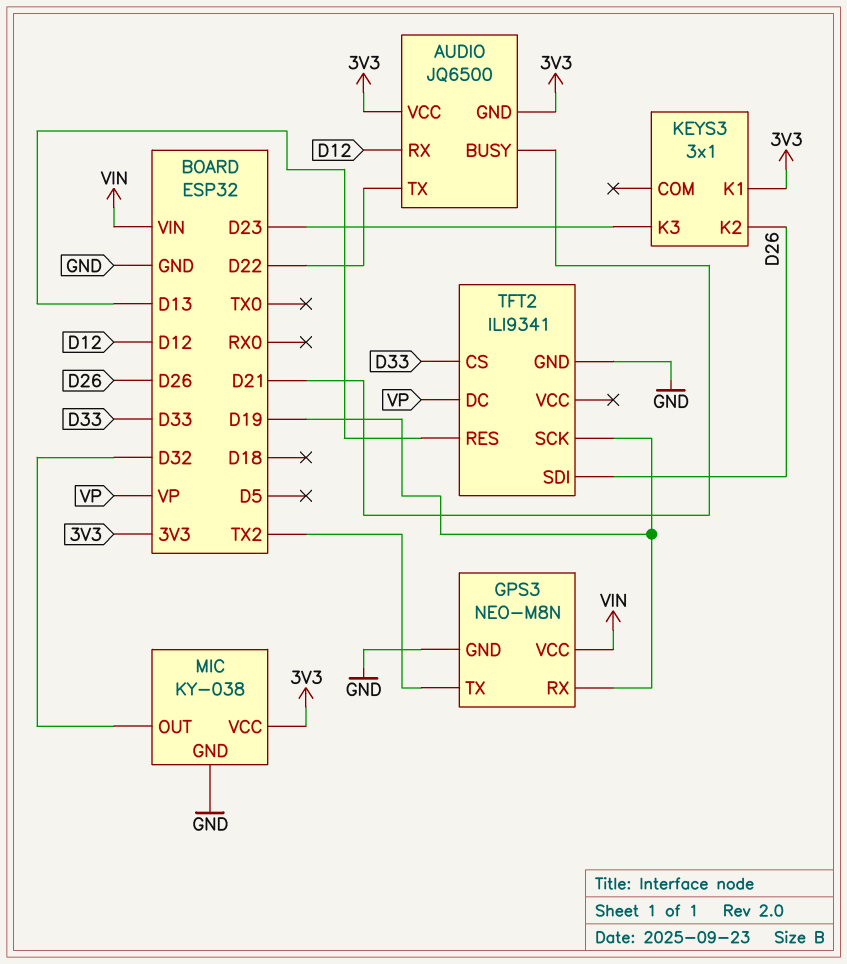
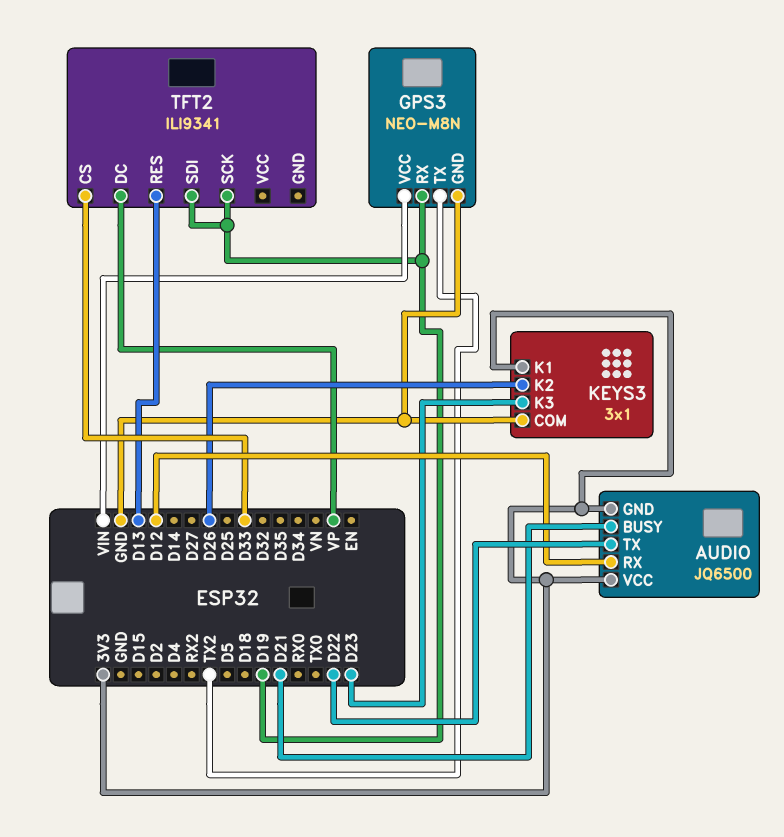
KEYS3 pin COM: none -> GND
MIC: KY-038 -> none
MIC pin GND: GND -> none
MIC pin OUT: D32 -> none
MIC pin VCC: 3V3 -> none
TFT2 pin GND: GND -> none
TFT2 pin SDI: D26 -> D19

